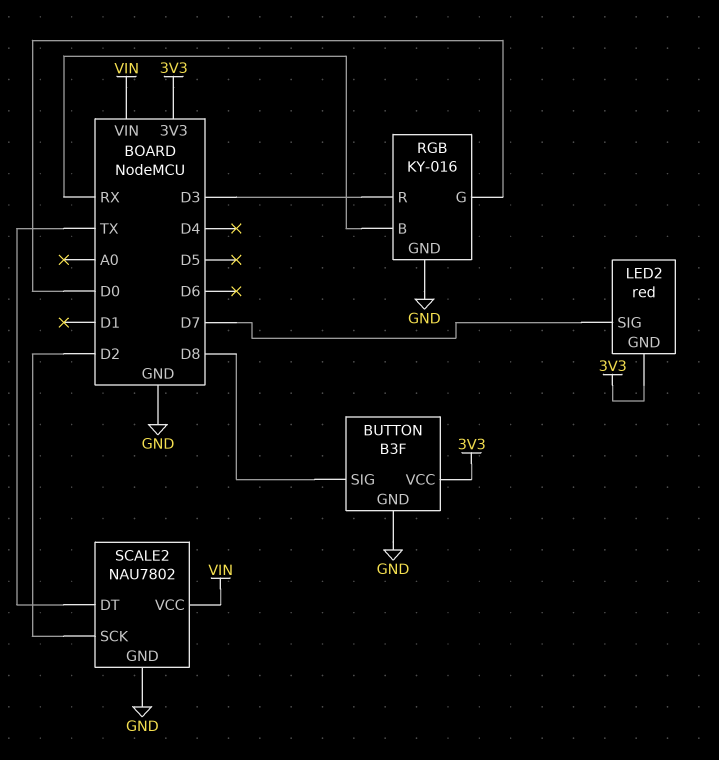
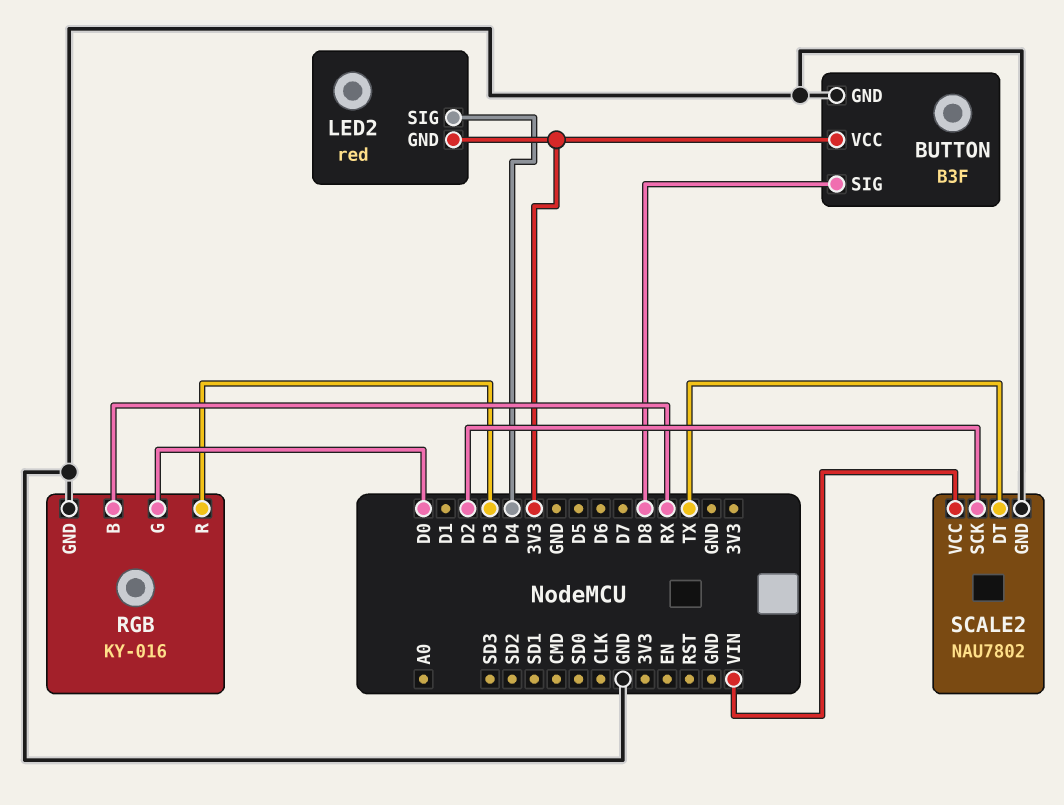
LED2 pin SIG: D7 -> D4

